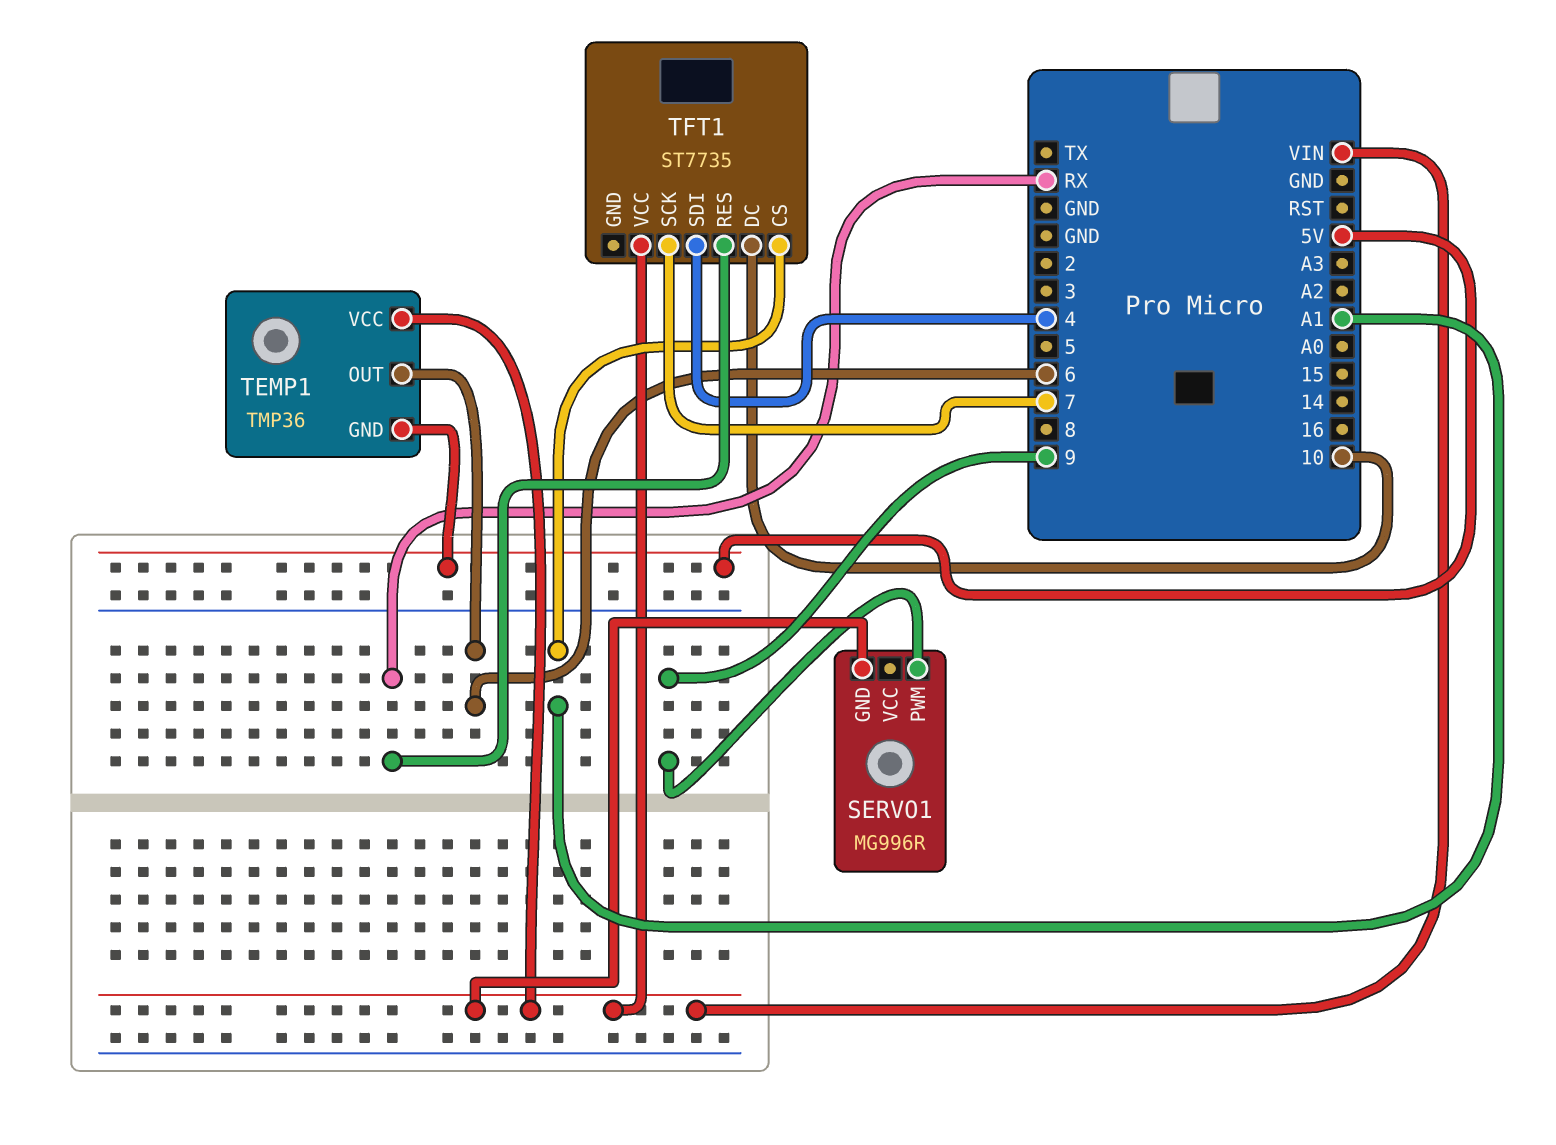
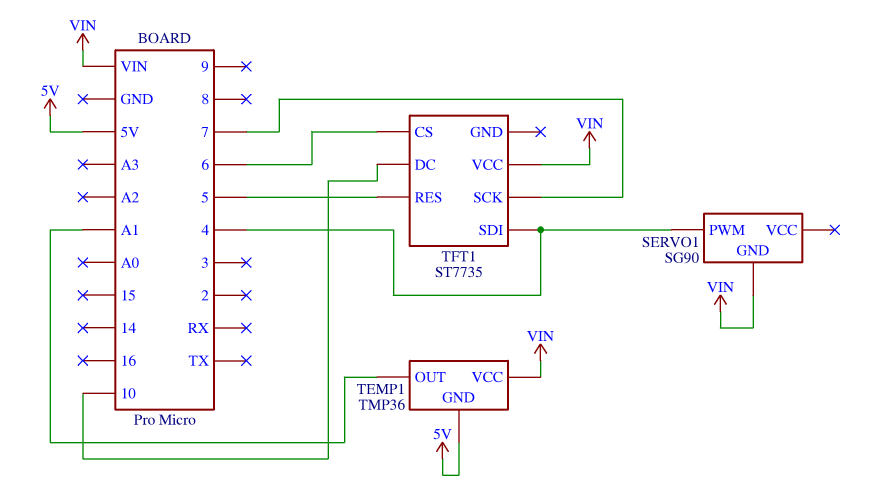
SERVO1: MG996R -> SG90
SERVO1 pin PWM: 9 -> 4
TEMP1 pin OUT: 6 -> A1
TFT1 pin CS: A1 -> 6
TFT1 pin RES: RX -> 5

